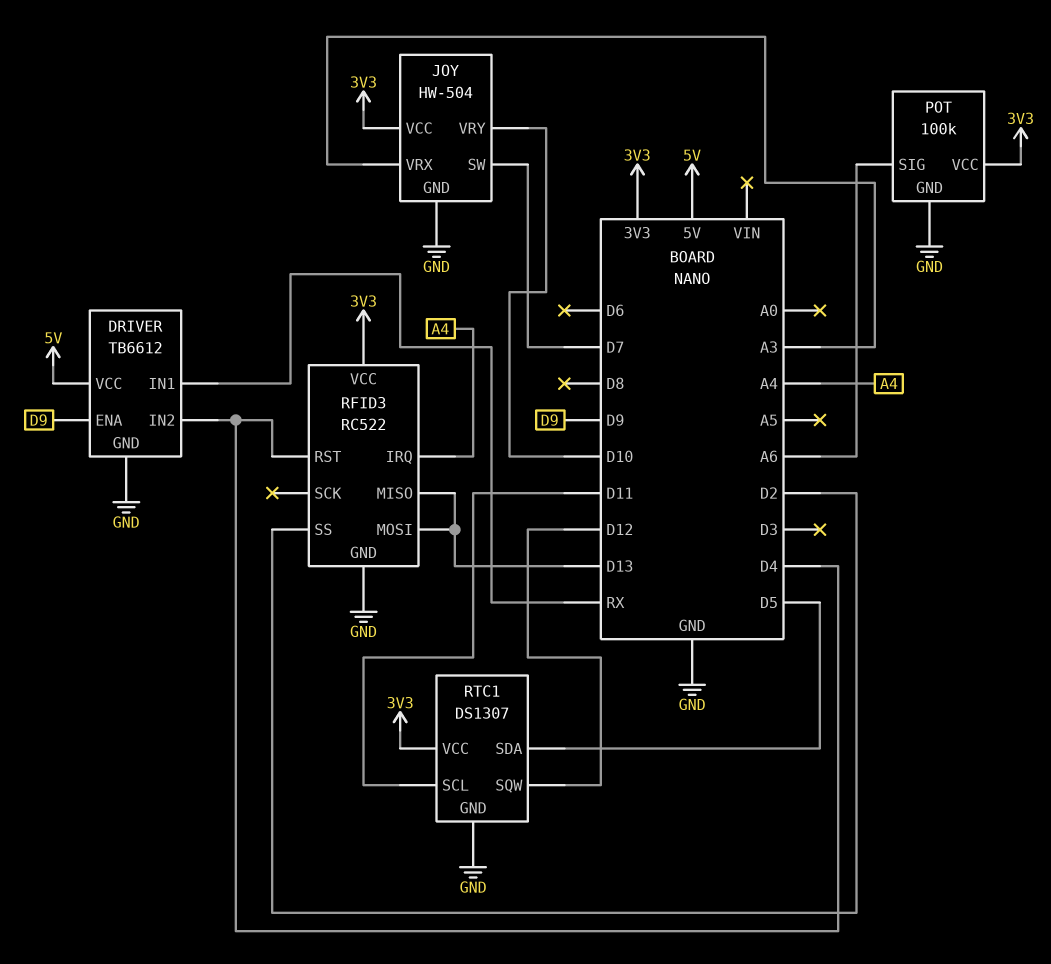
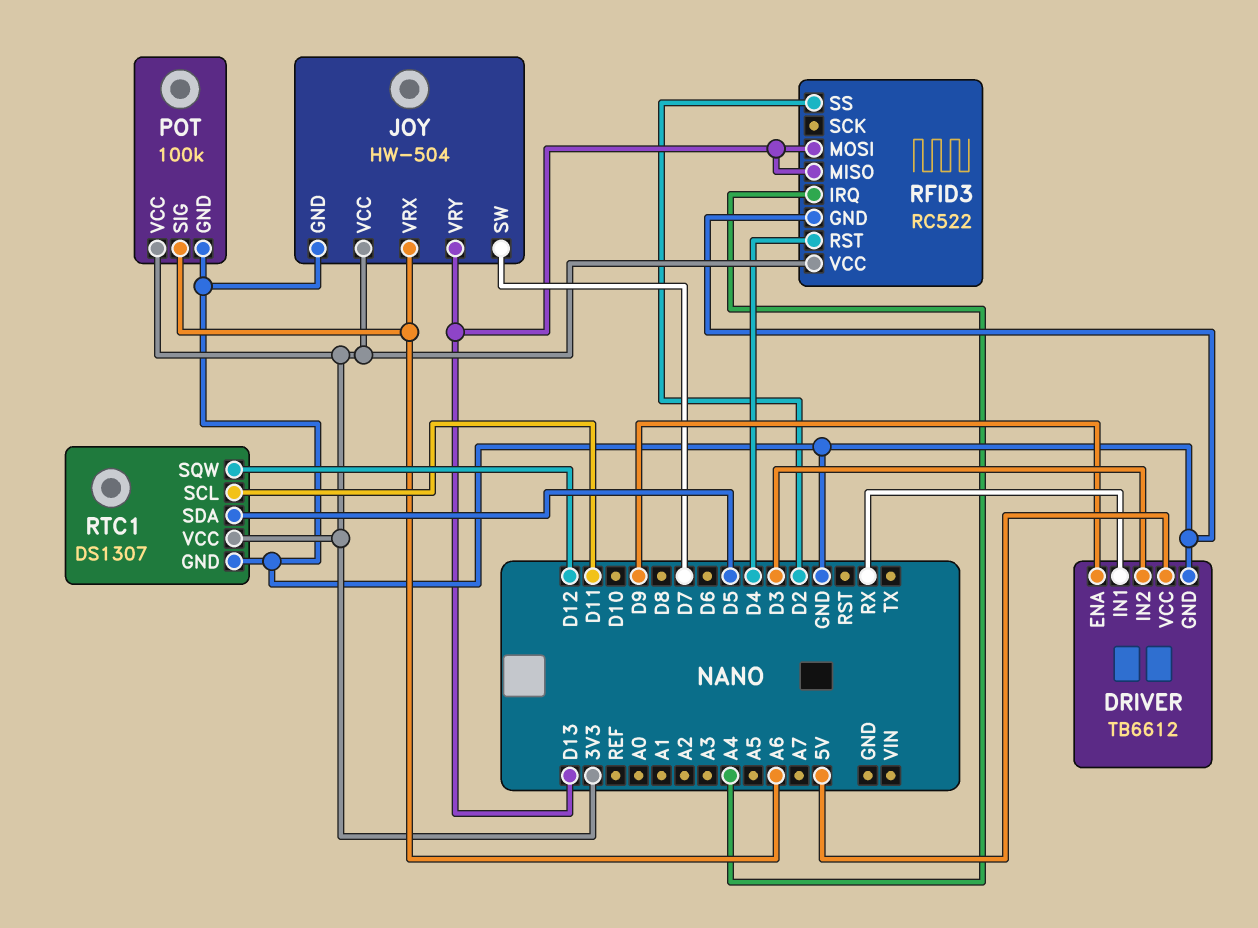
DRIVER pin IN2: D4 -> D3
JOY pin VRX: A3 -> A6
JOY pin VRY: D10 -> D13

